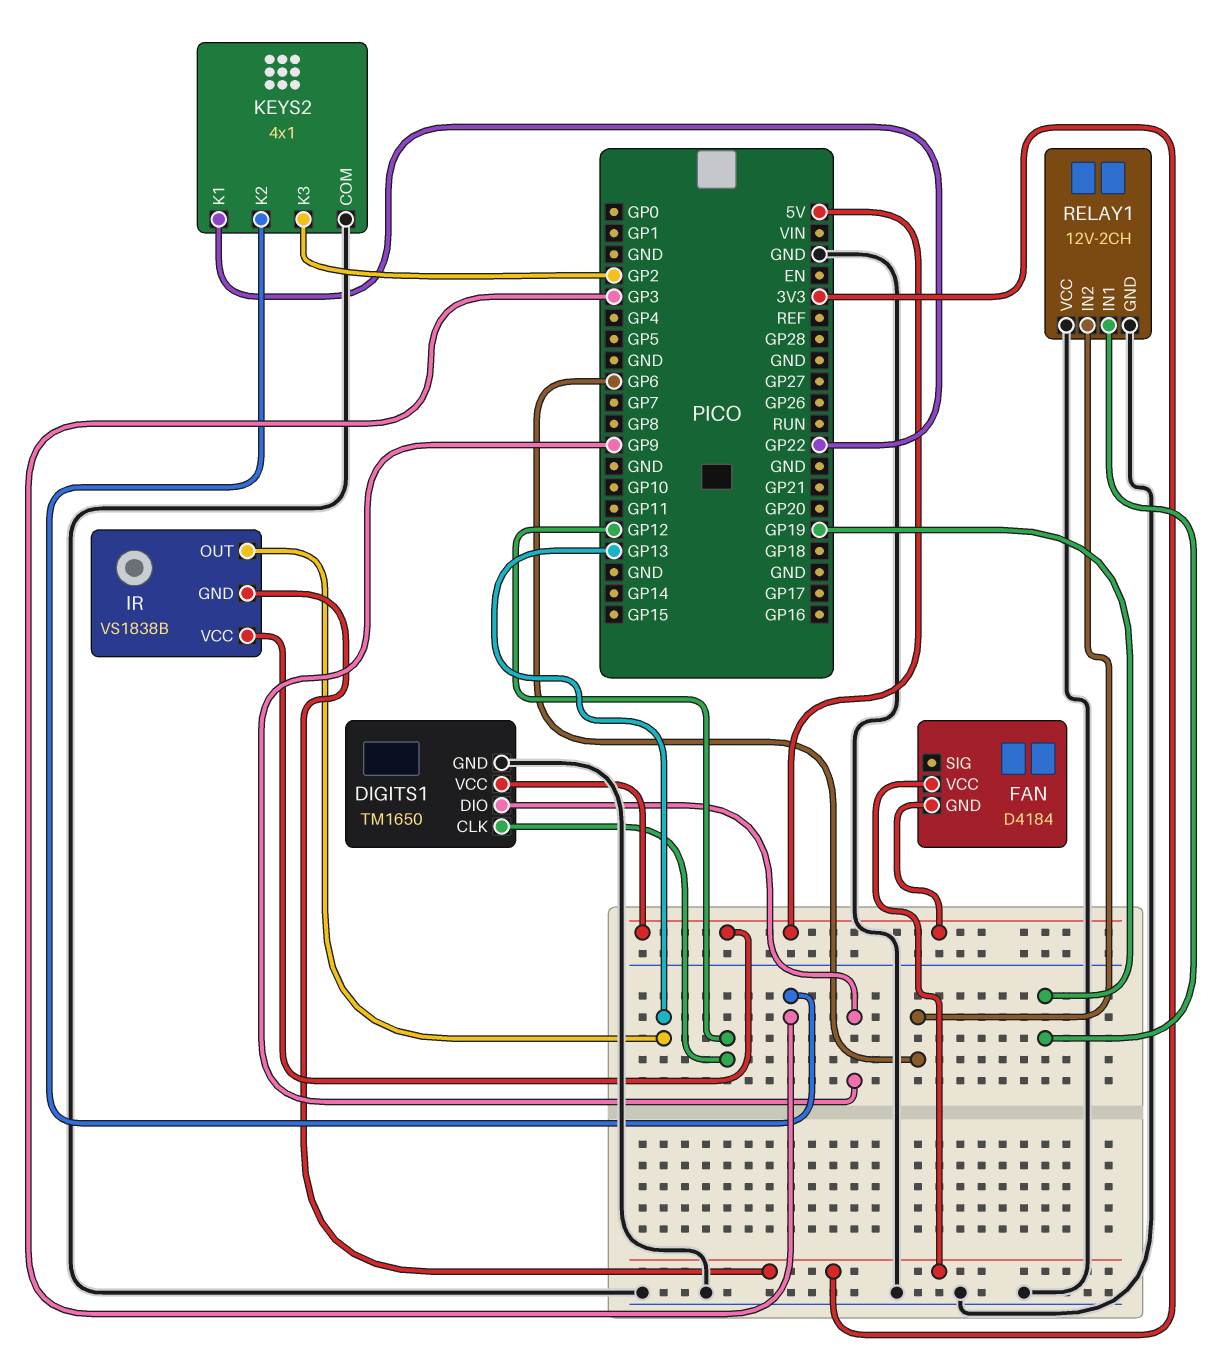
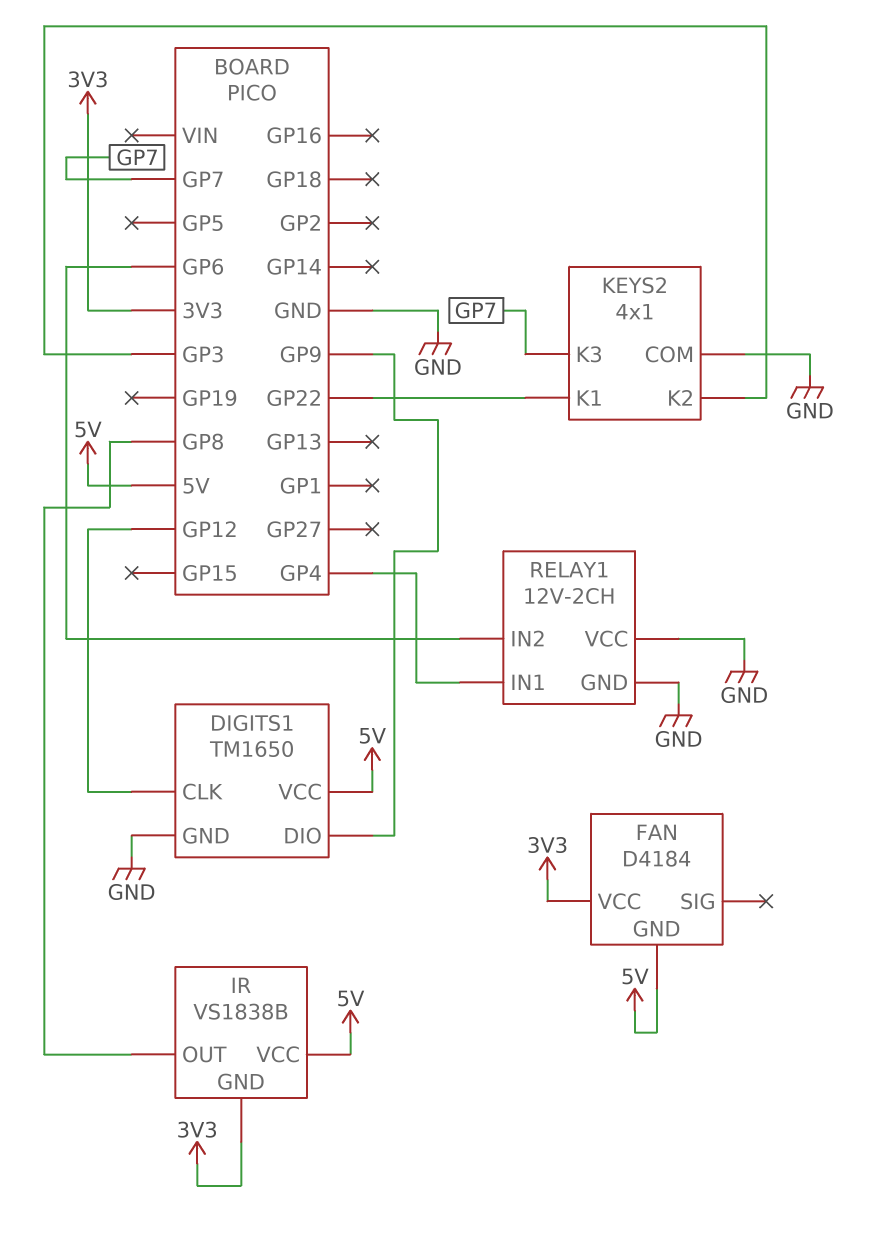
IR pin OUT: GP13 -> GP8
KEYS2 pin K3: GP2 -> GP7
RELAY1 pin IN1: GP19 -> GP4

